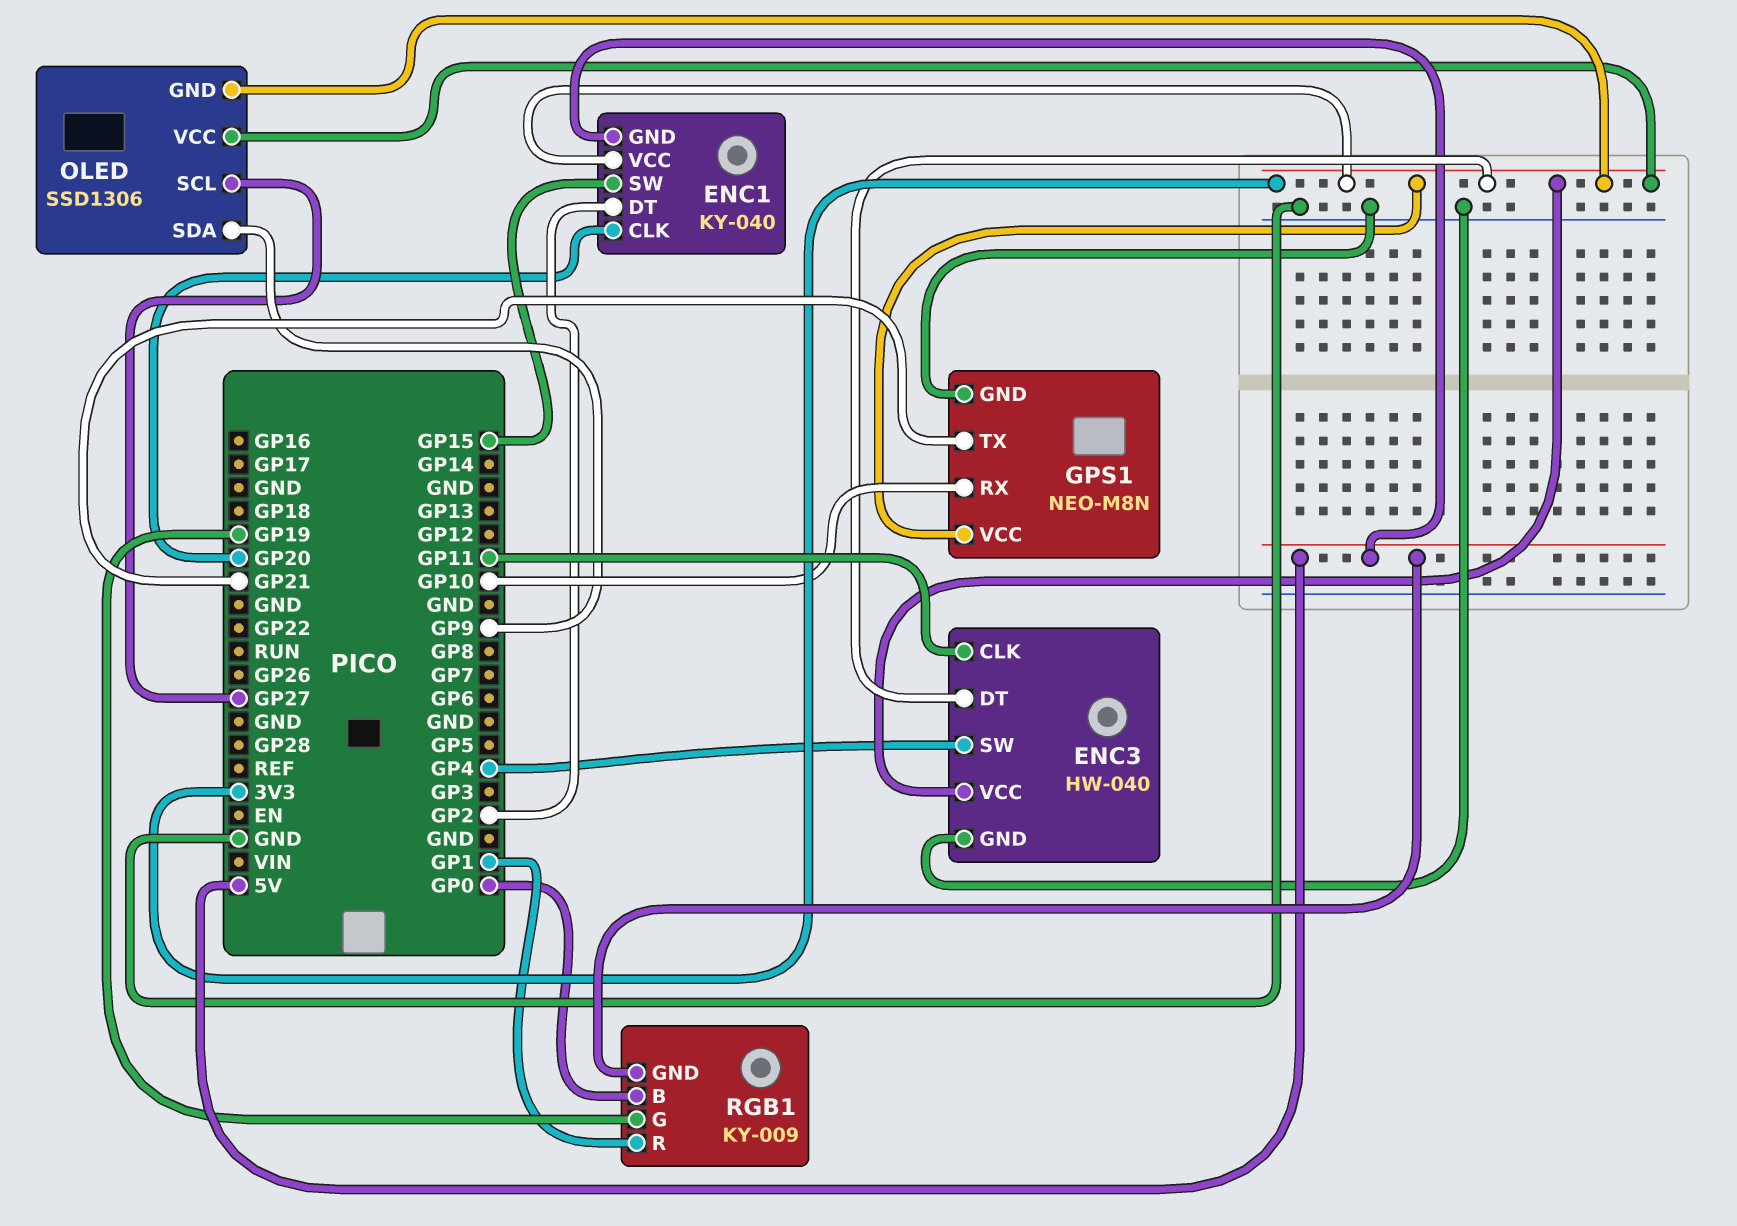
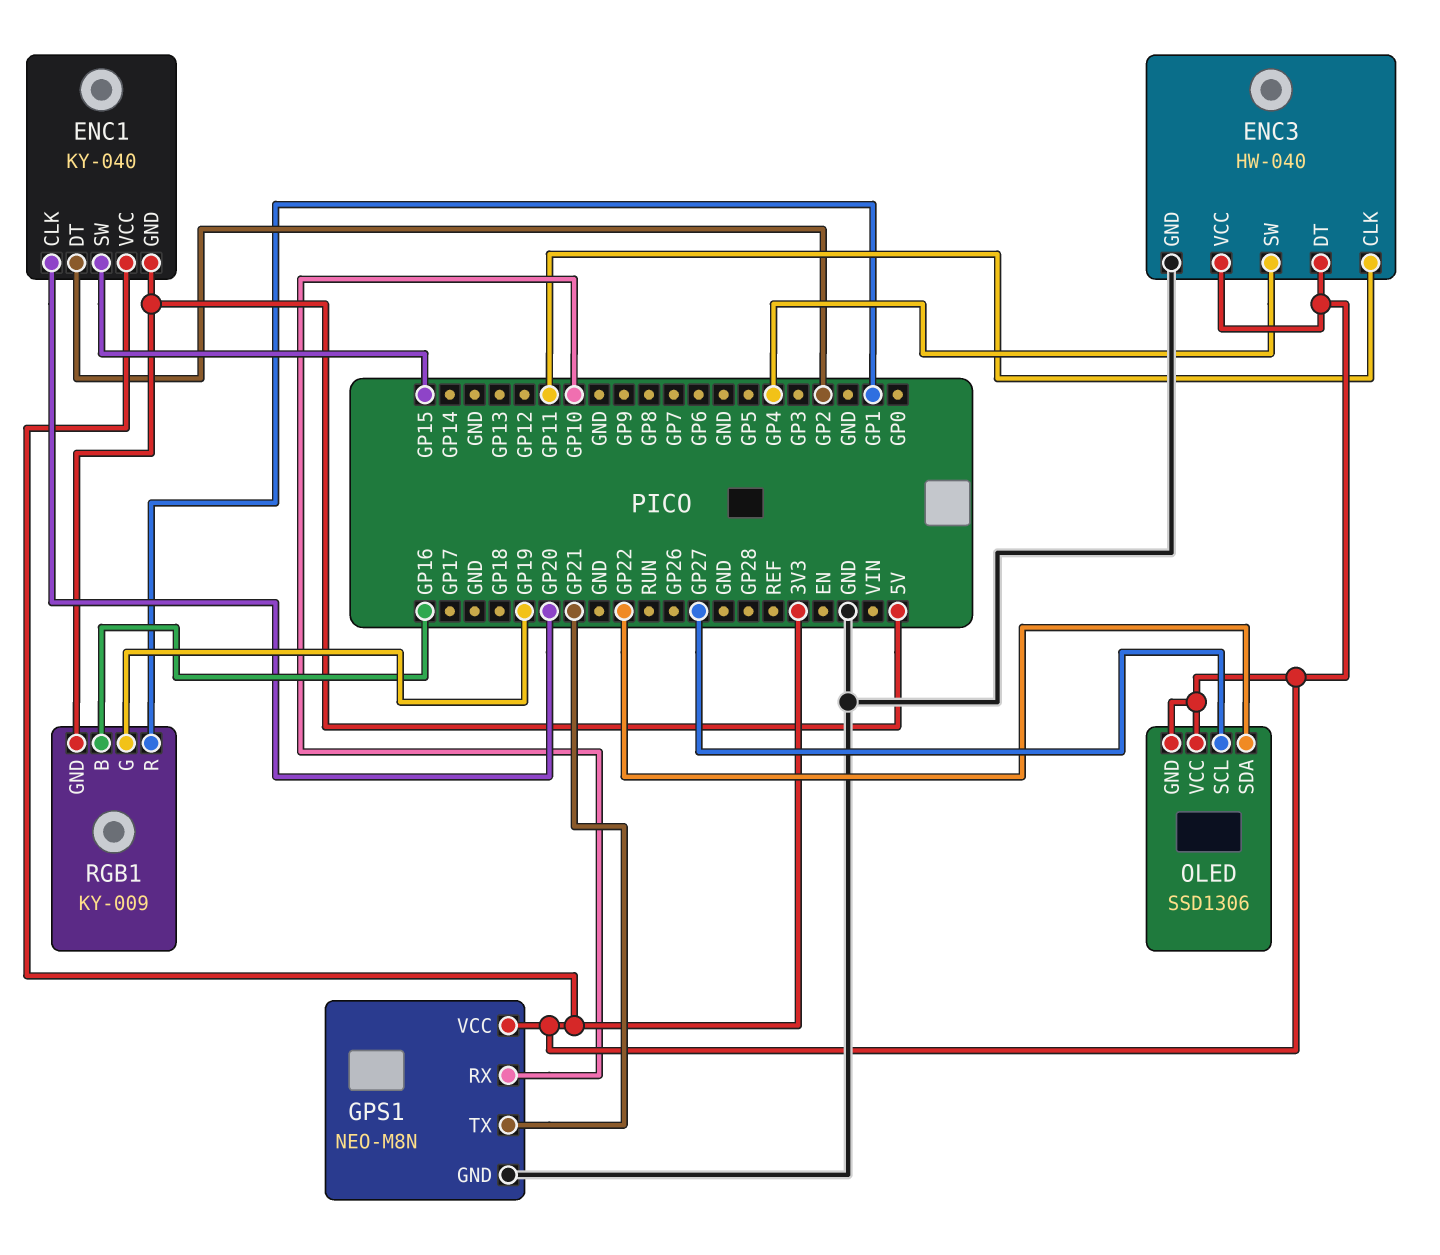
OLED pin SDA: GP9 -> GP22
RGB1 pin B: GP0 -> GP16

